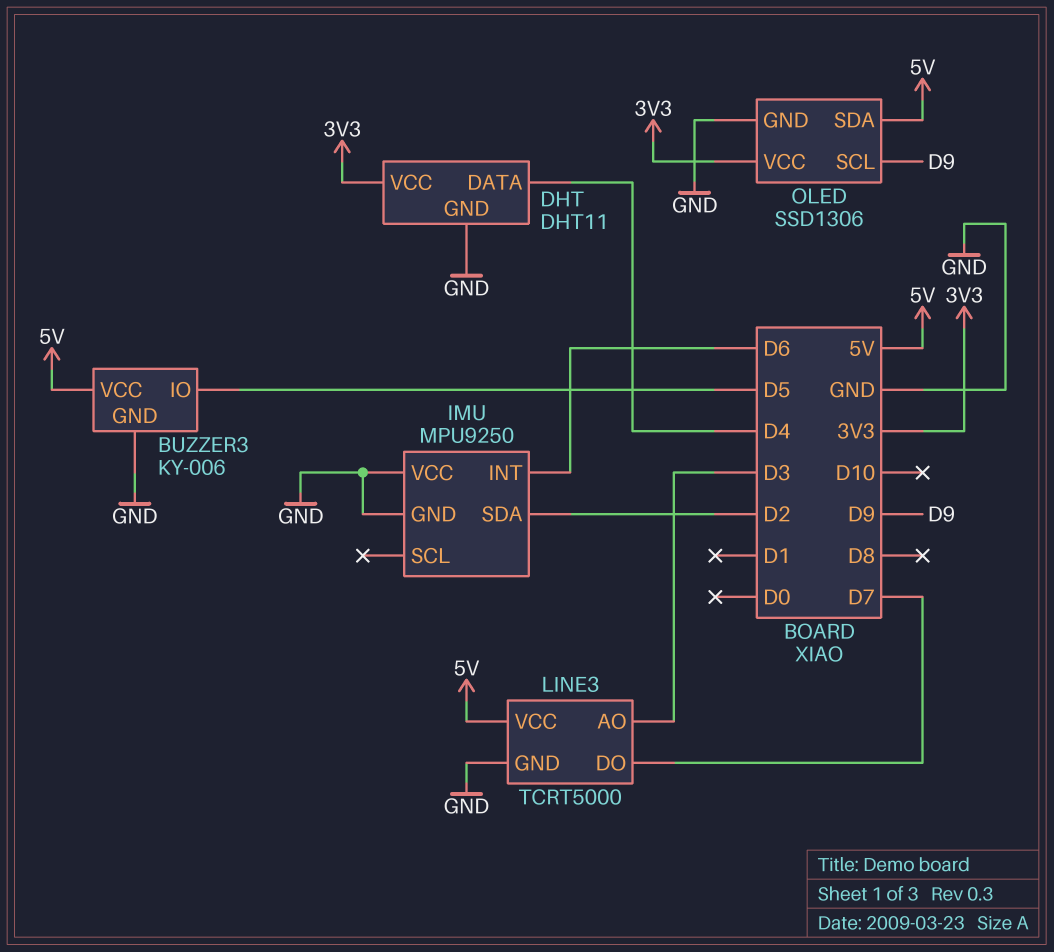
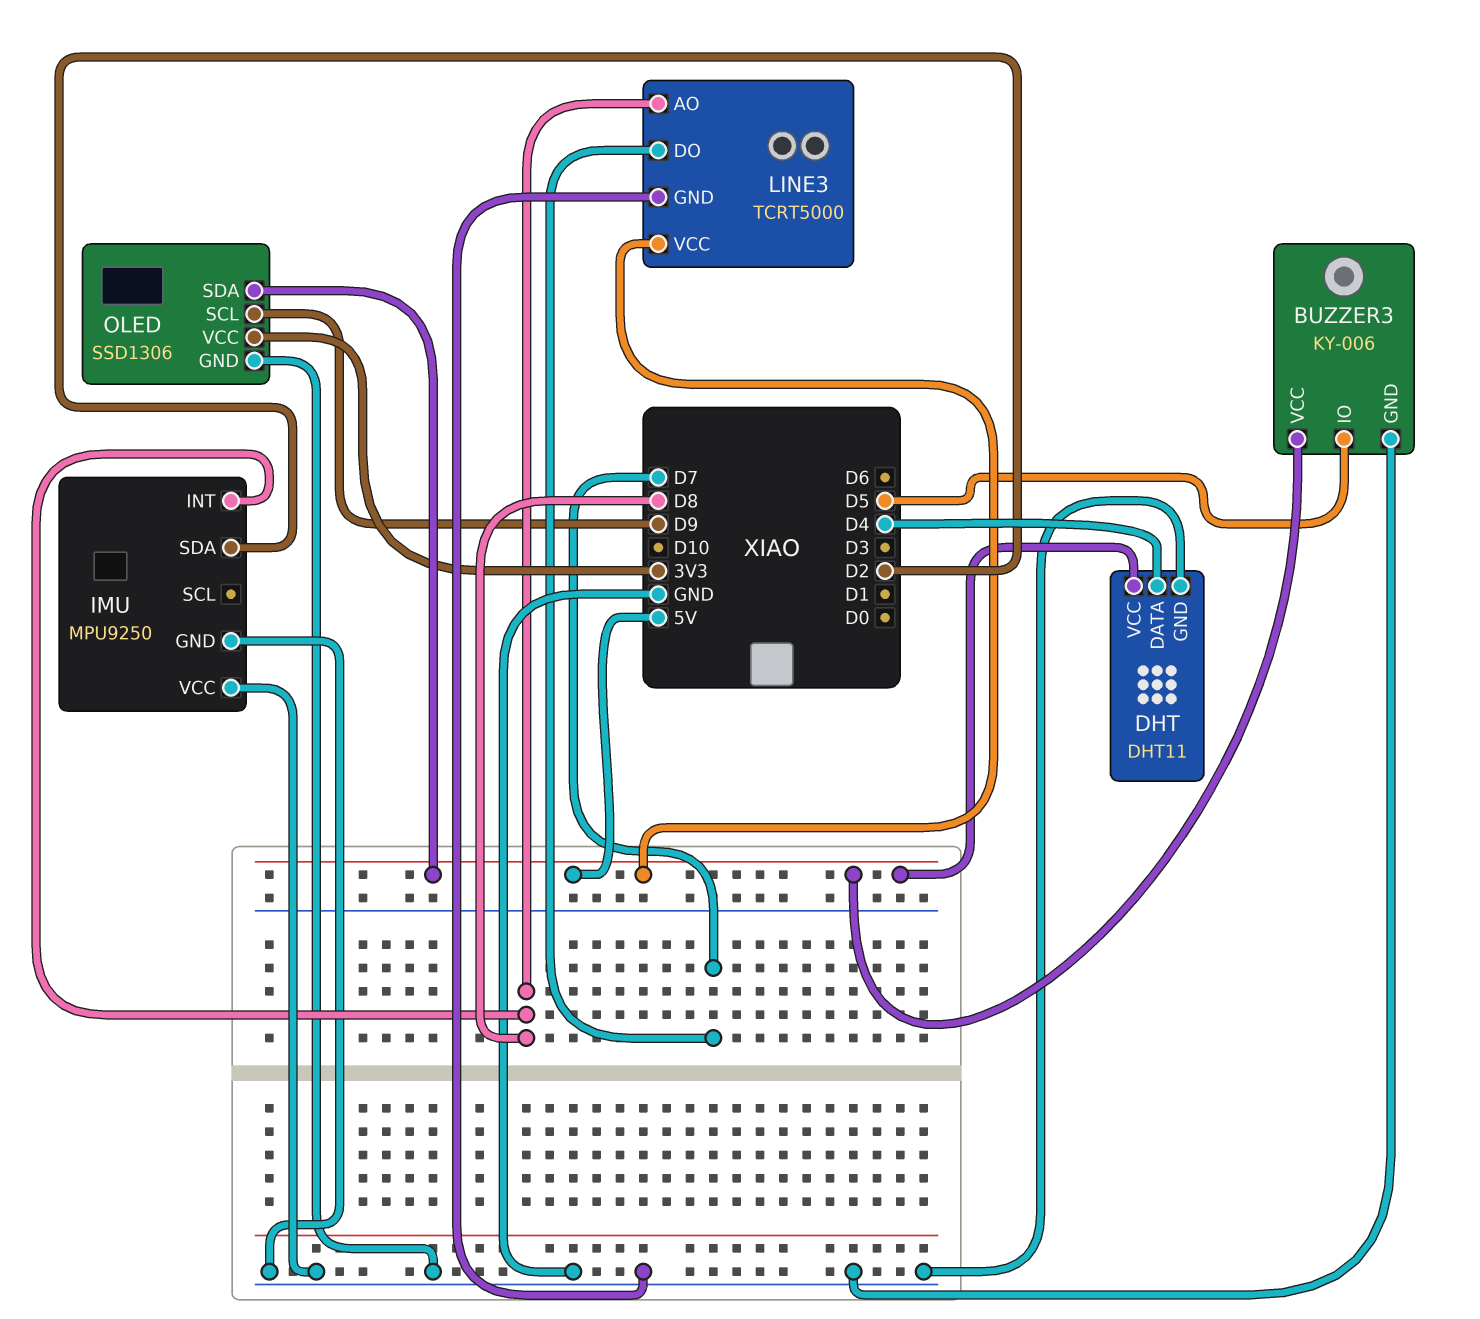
DHT pin VCC: 3V3 -> 5V
IMU pin INT: D6 -> D8
LINE3 pin AO: D3 -> D8

